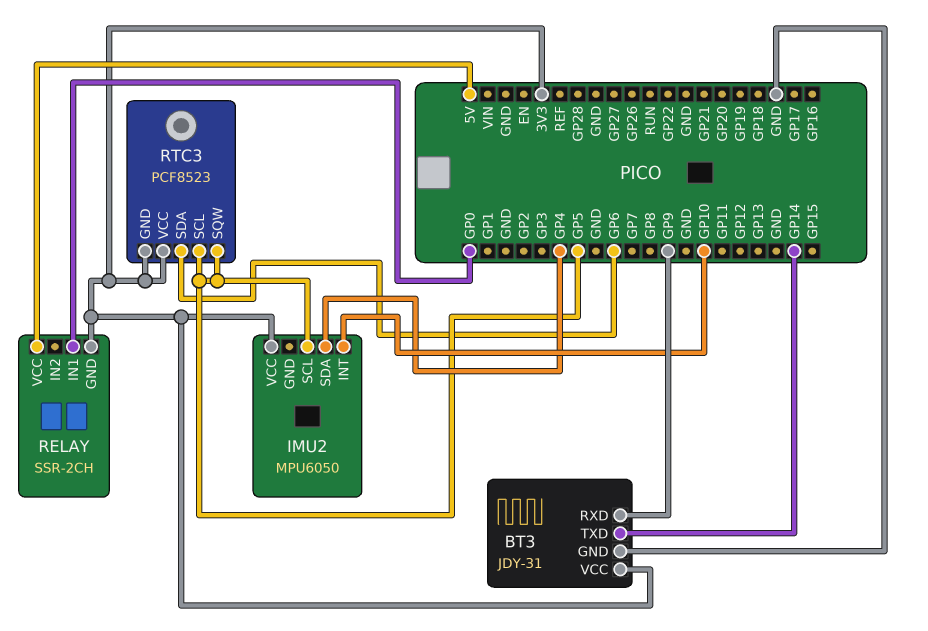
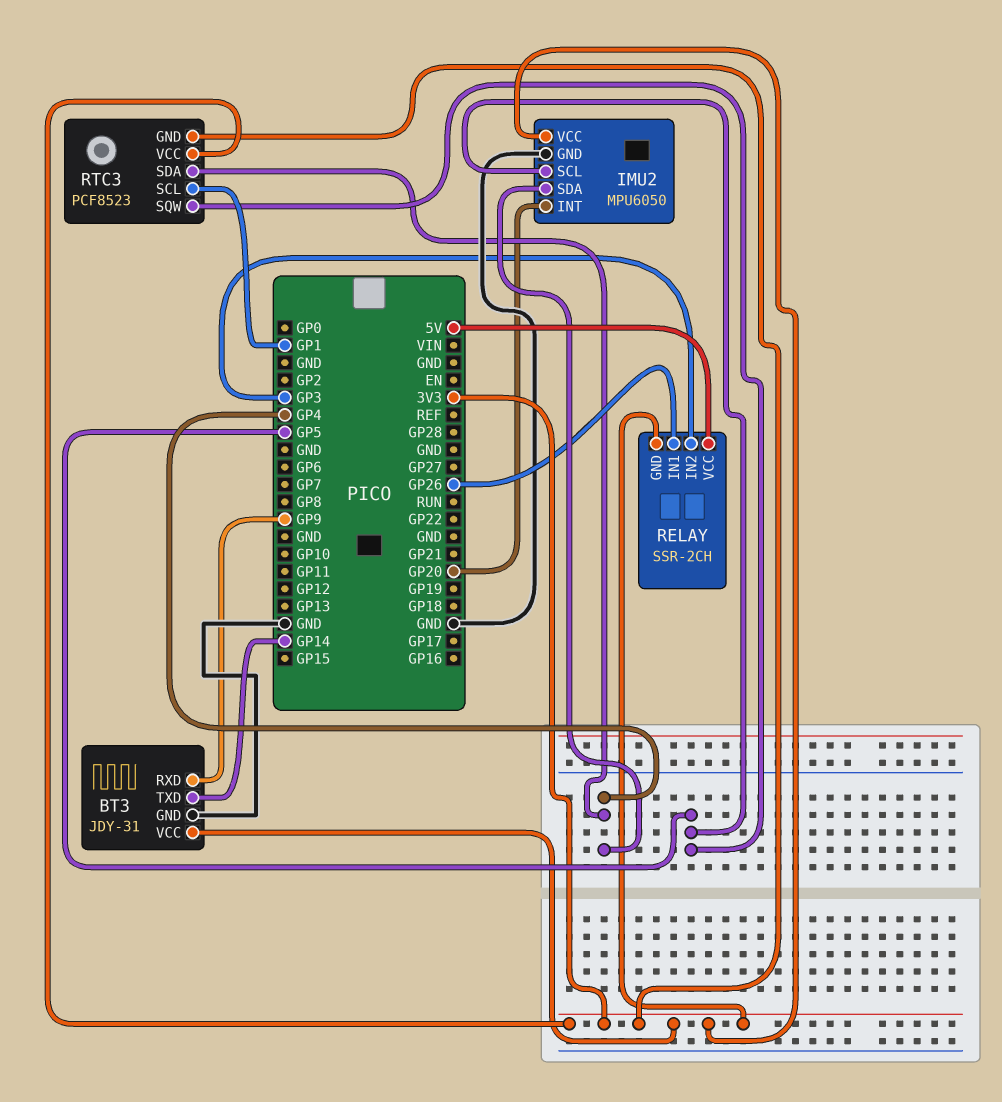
IMU2 pin GND: none -> GND
IMU2 pin INT: GP10 -> GP20
RELAY pin IN1: GP0 -> GP26
RELAY pin IN2: none -> GP3
RTC3 pin SCL: GP5 -> GP1
RTC3 pin SDA: GP6 -> GP4

